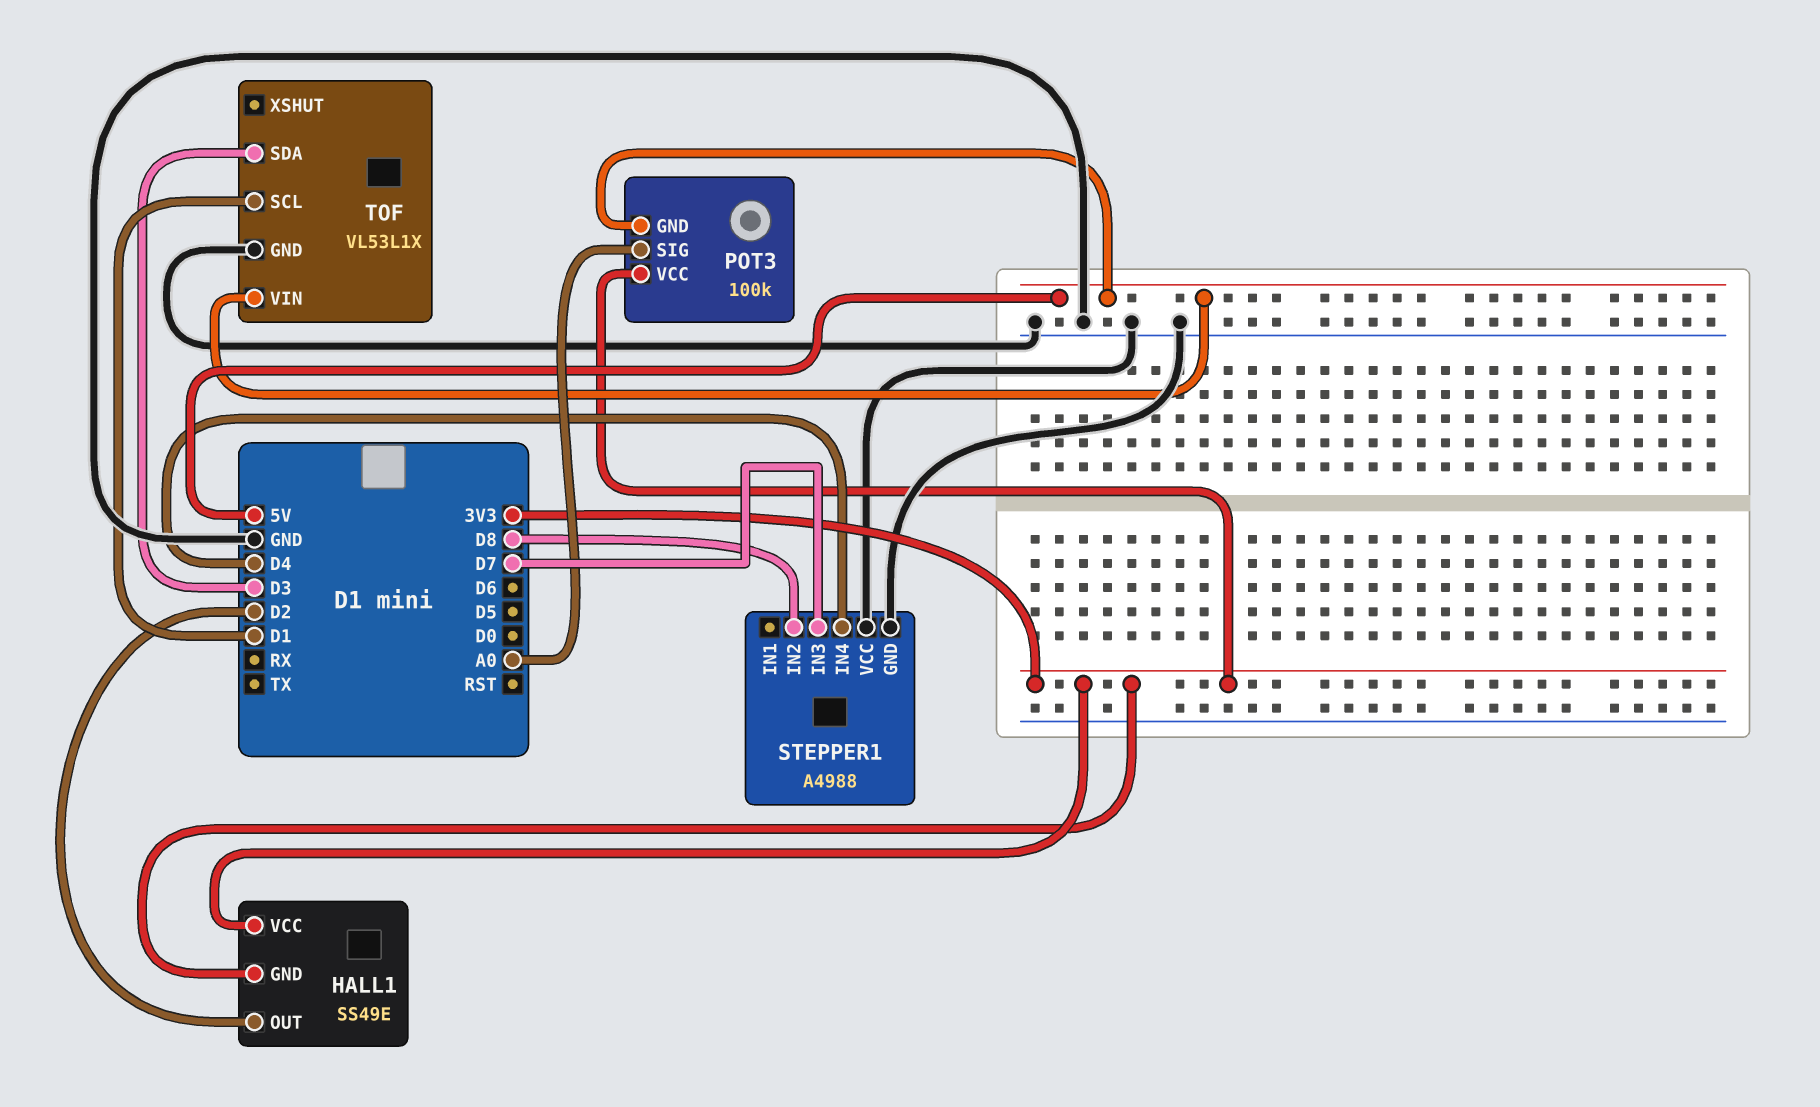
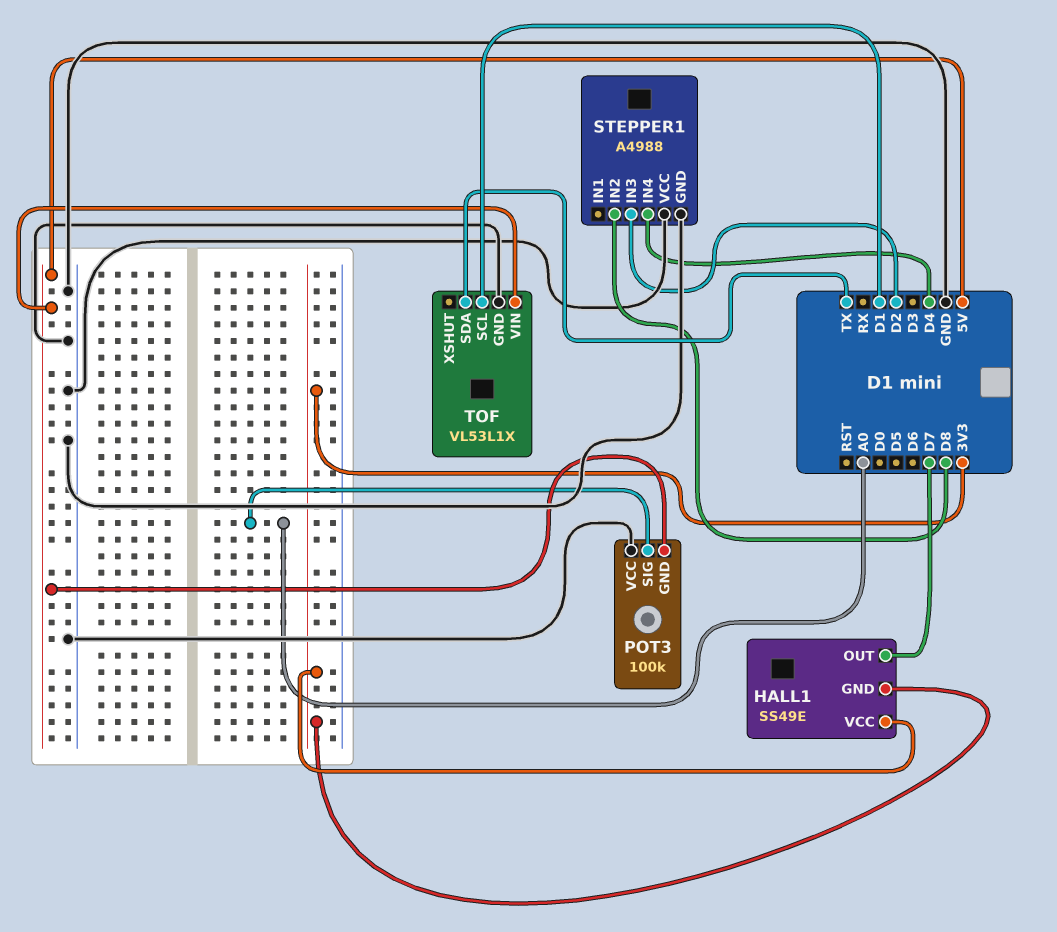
HALL1 pin OUT: D2 -> D7
POT3 pin VCC: 3V3 -> GND
STEPPER1 pin IN3: D7 -> D2
TOF pin SDA: D3 -> TX

